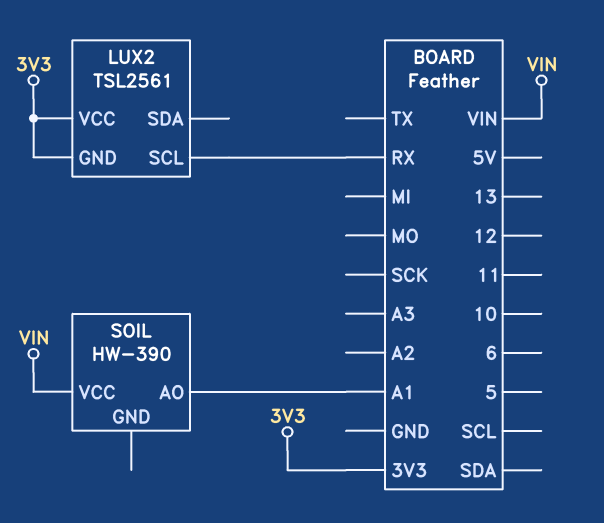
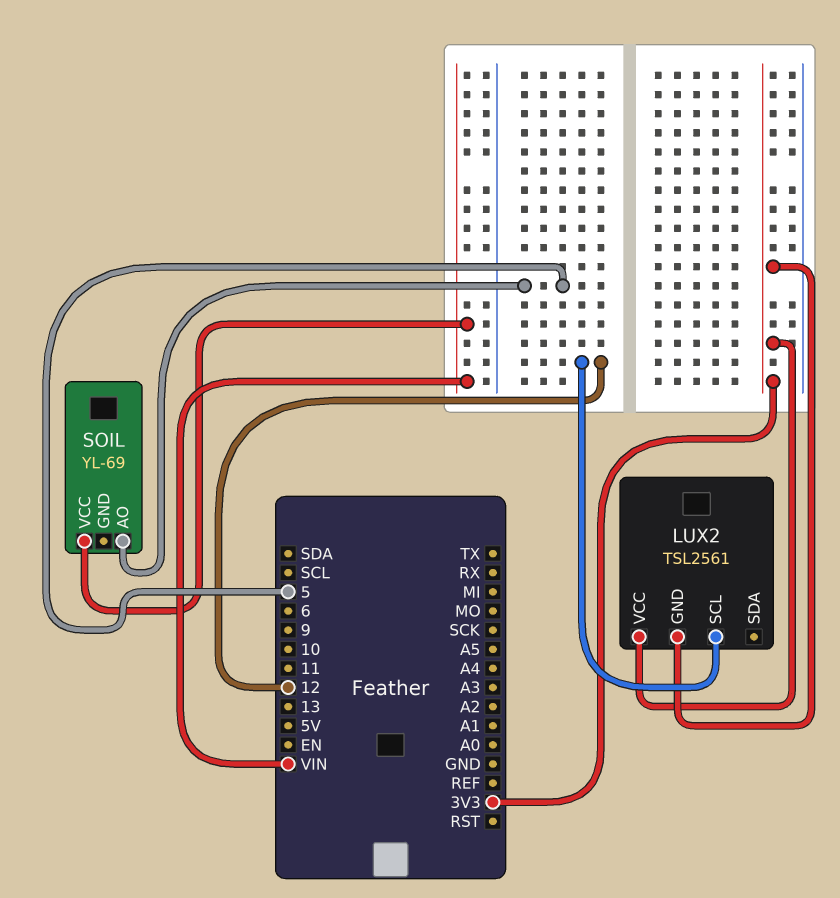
LUX2 pin SCL: RX -> 12
SOIL: HW-390 -> YL-69
SOIL pin AO: A1 -> 5

